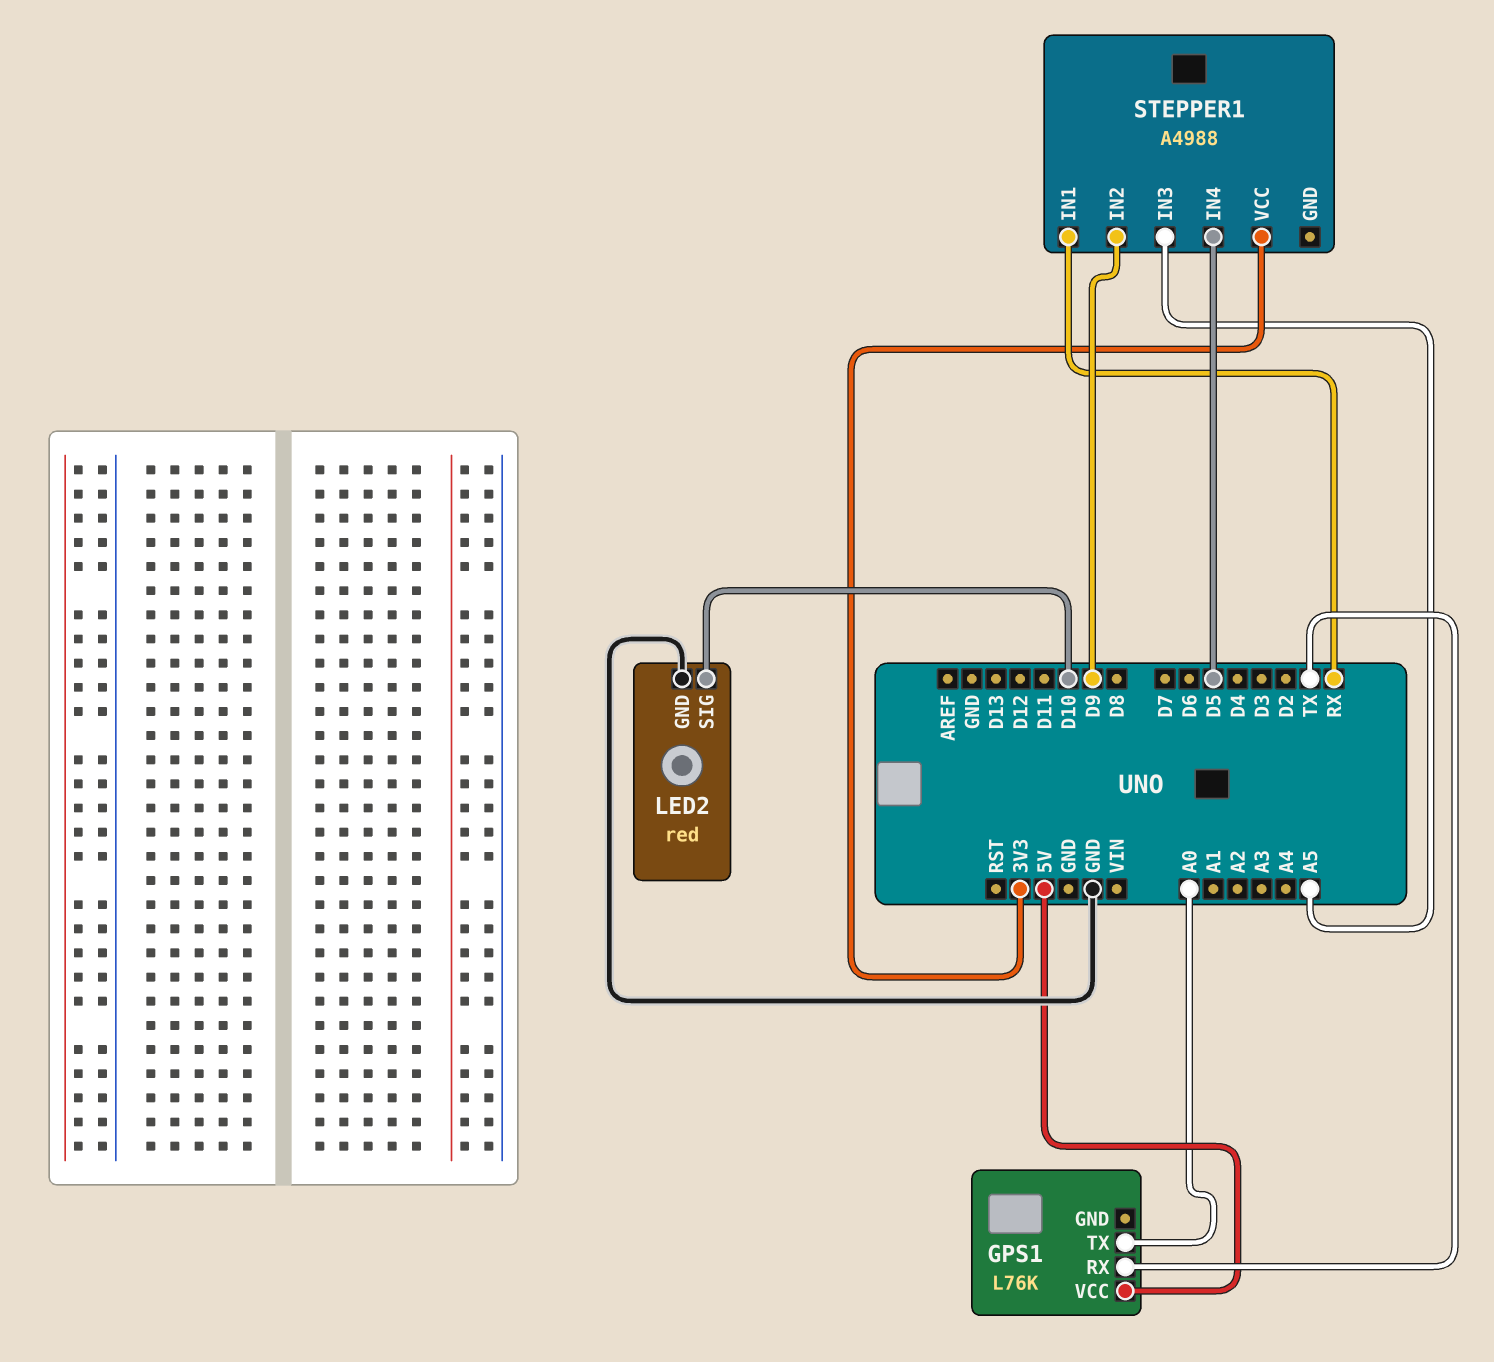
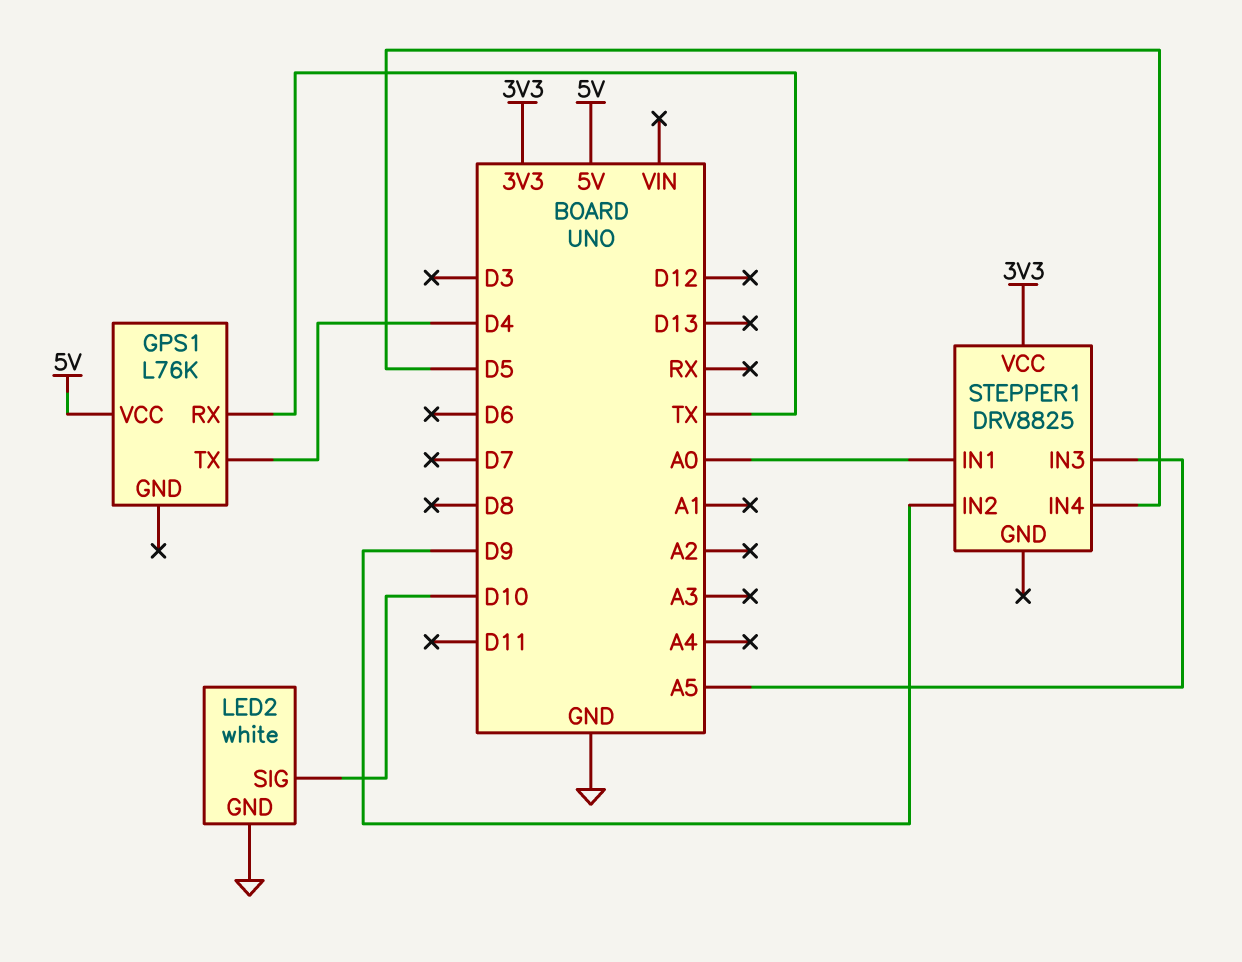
GPS1 pin TX: A0 -> D4
LED2: red -> white
STEPPER1: A4988 -> DRV8825
STEPPER1 pin IN1: RX -> A0

